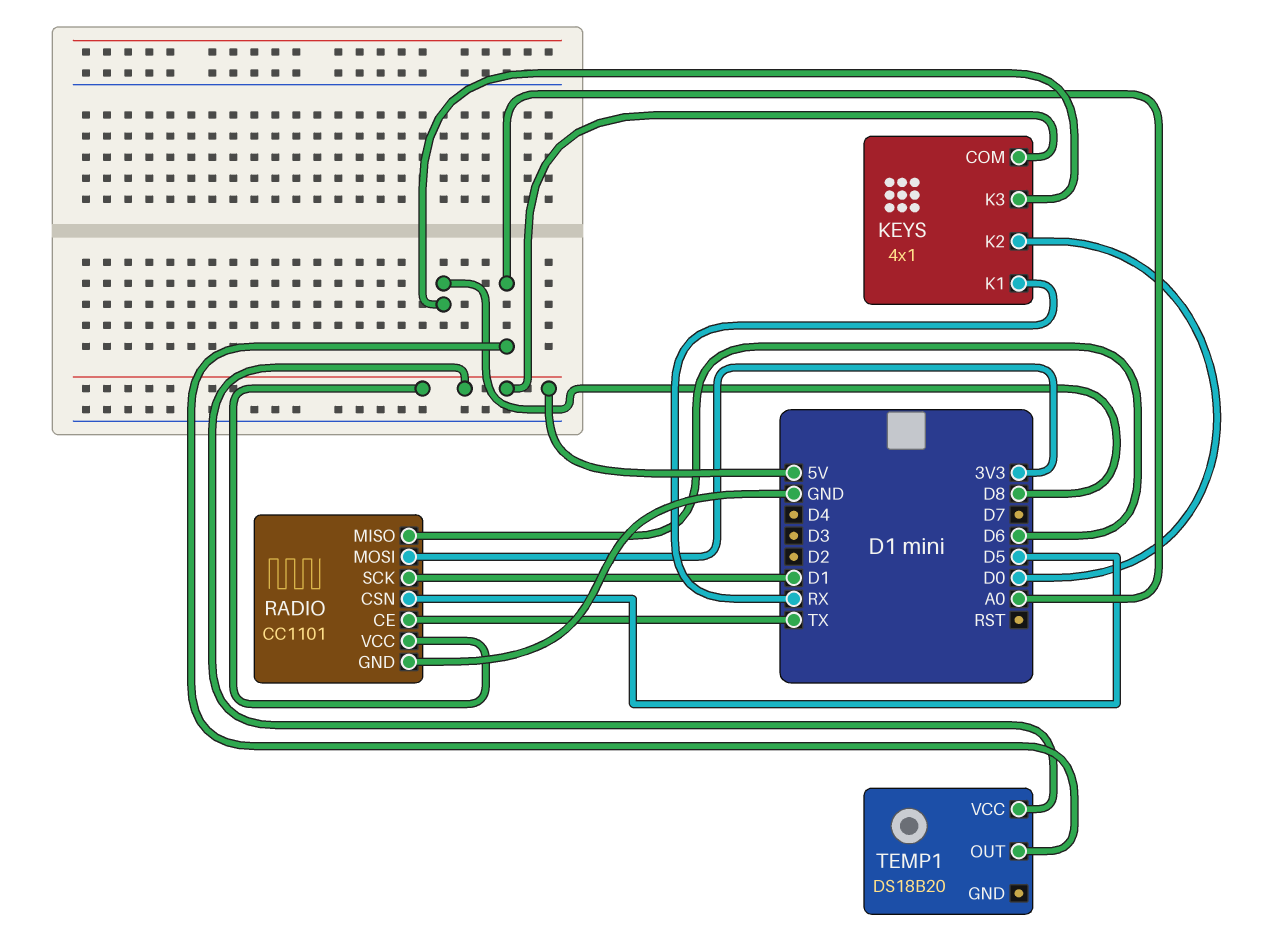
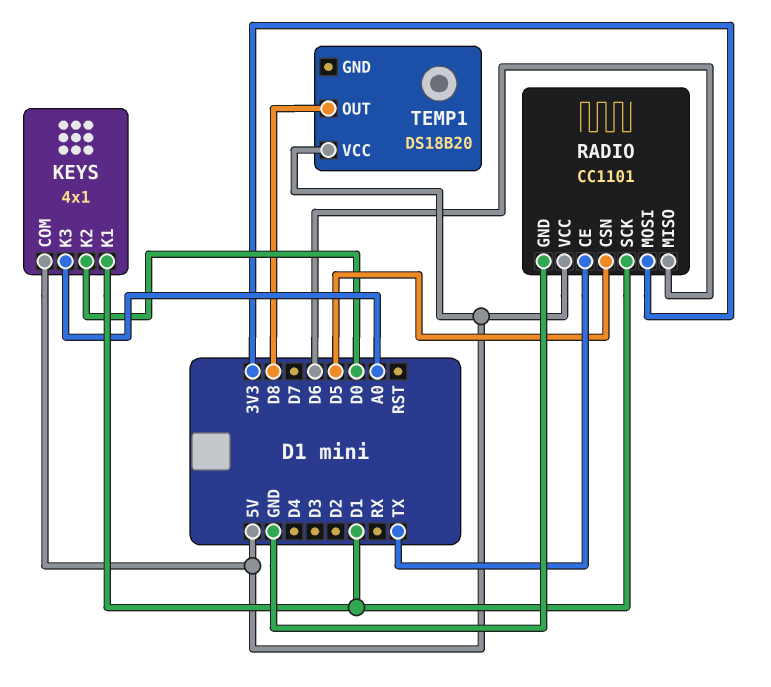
KEYS pin K1: RX -> D1
KEYS pin K3: D8 -> A0
TEMP1 pin OUT: A0 -> D8

